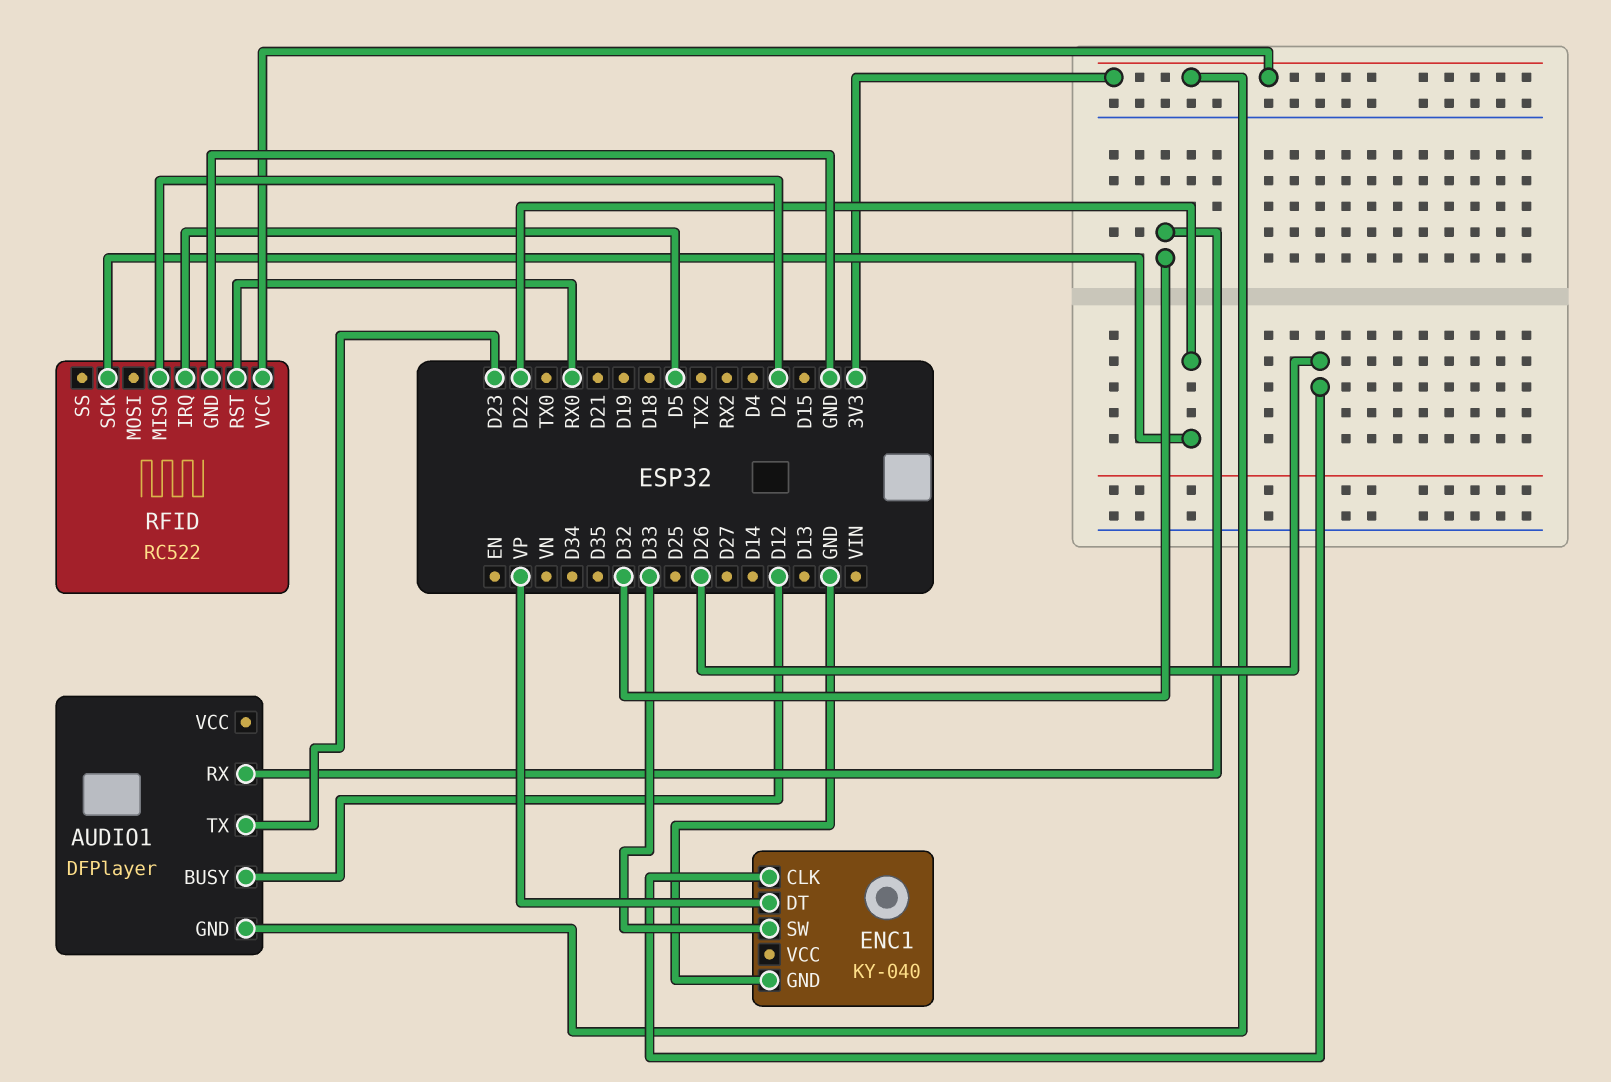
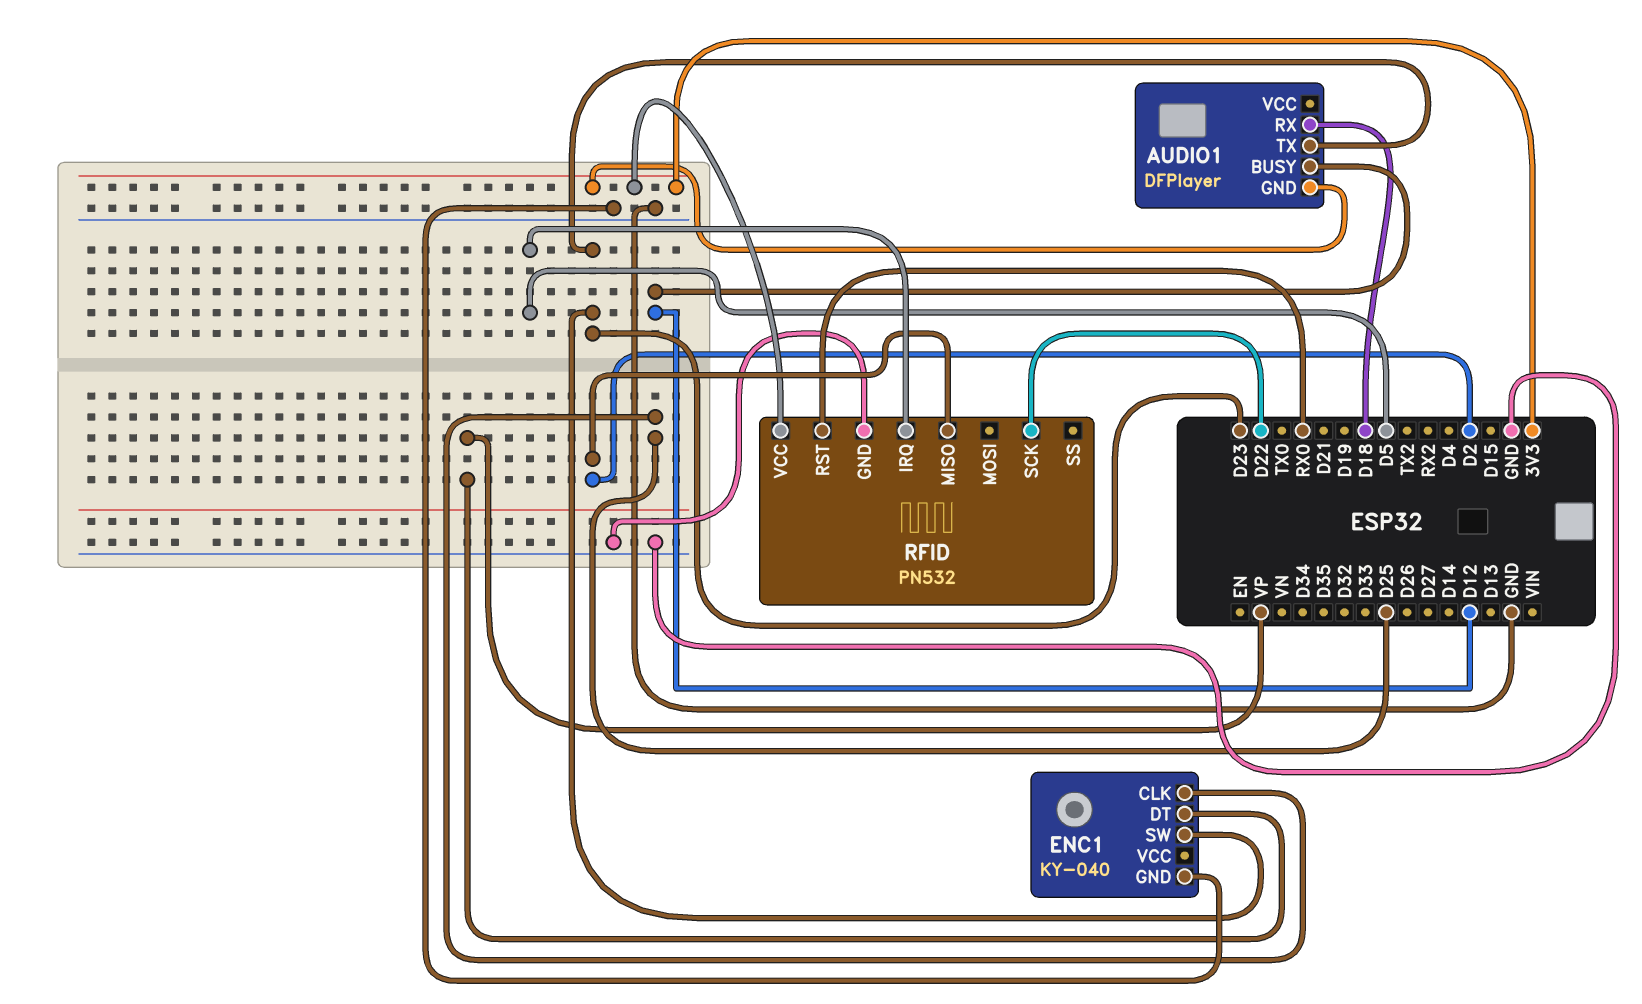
AUDIO1 pin RX: D32 -> D18
ENC1 pin CLK: D26 -> D25
ENC1 pin SW: D33 -> D23
RFID: RC522 -> PN532

